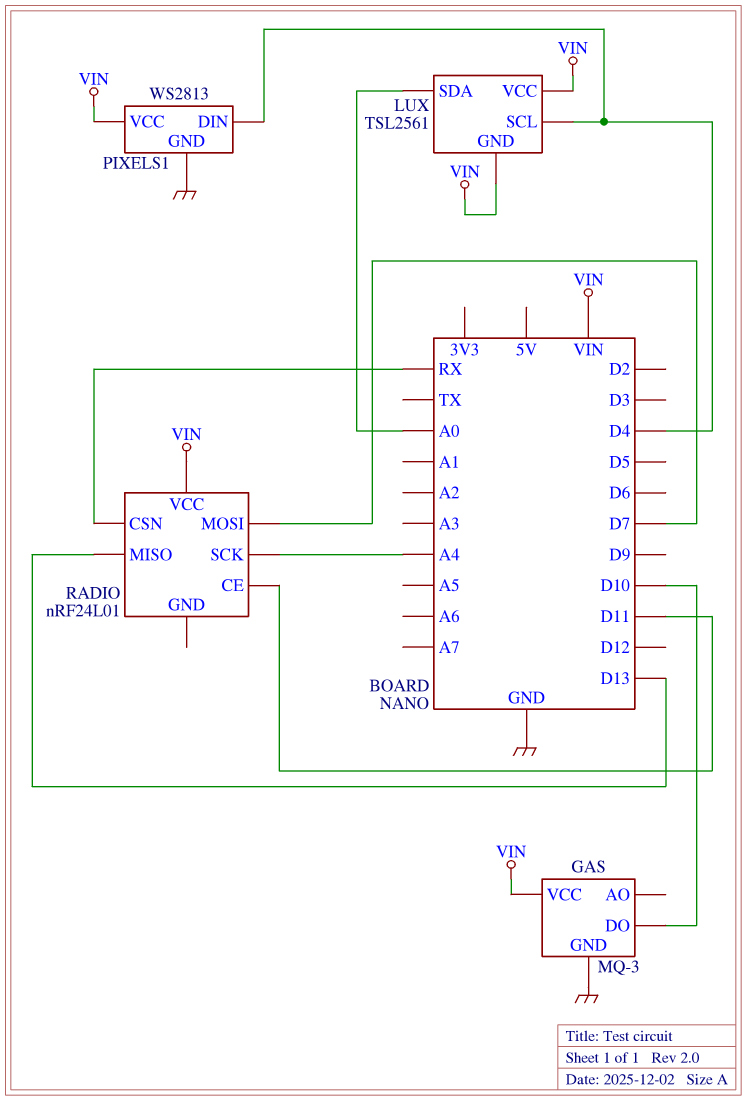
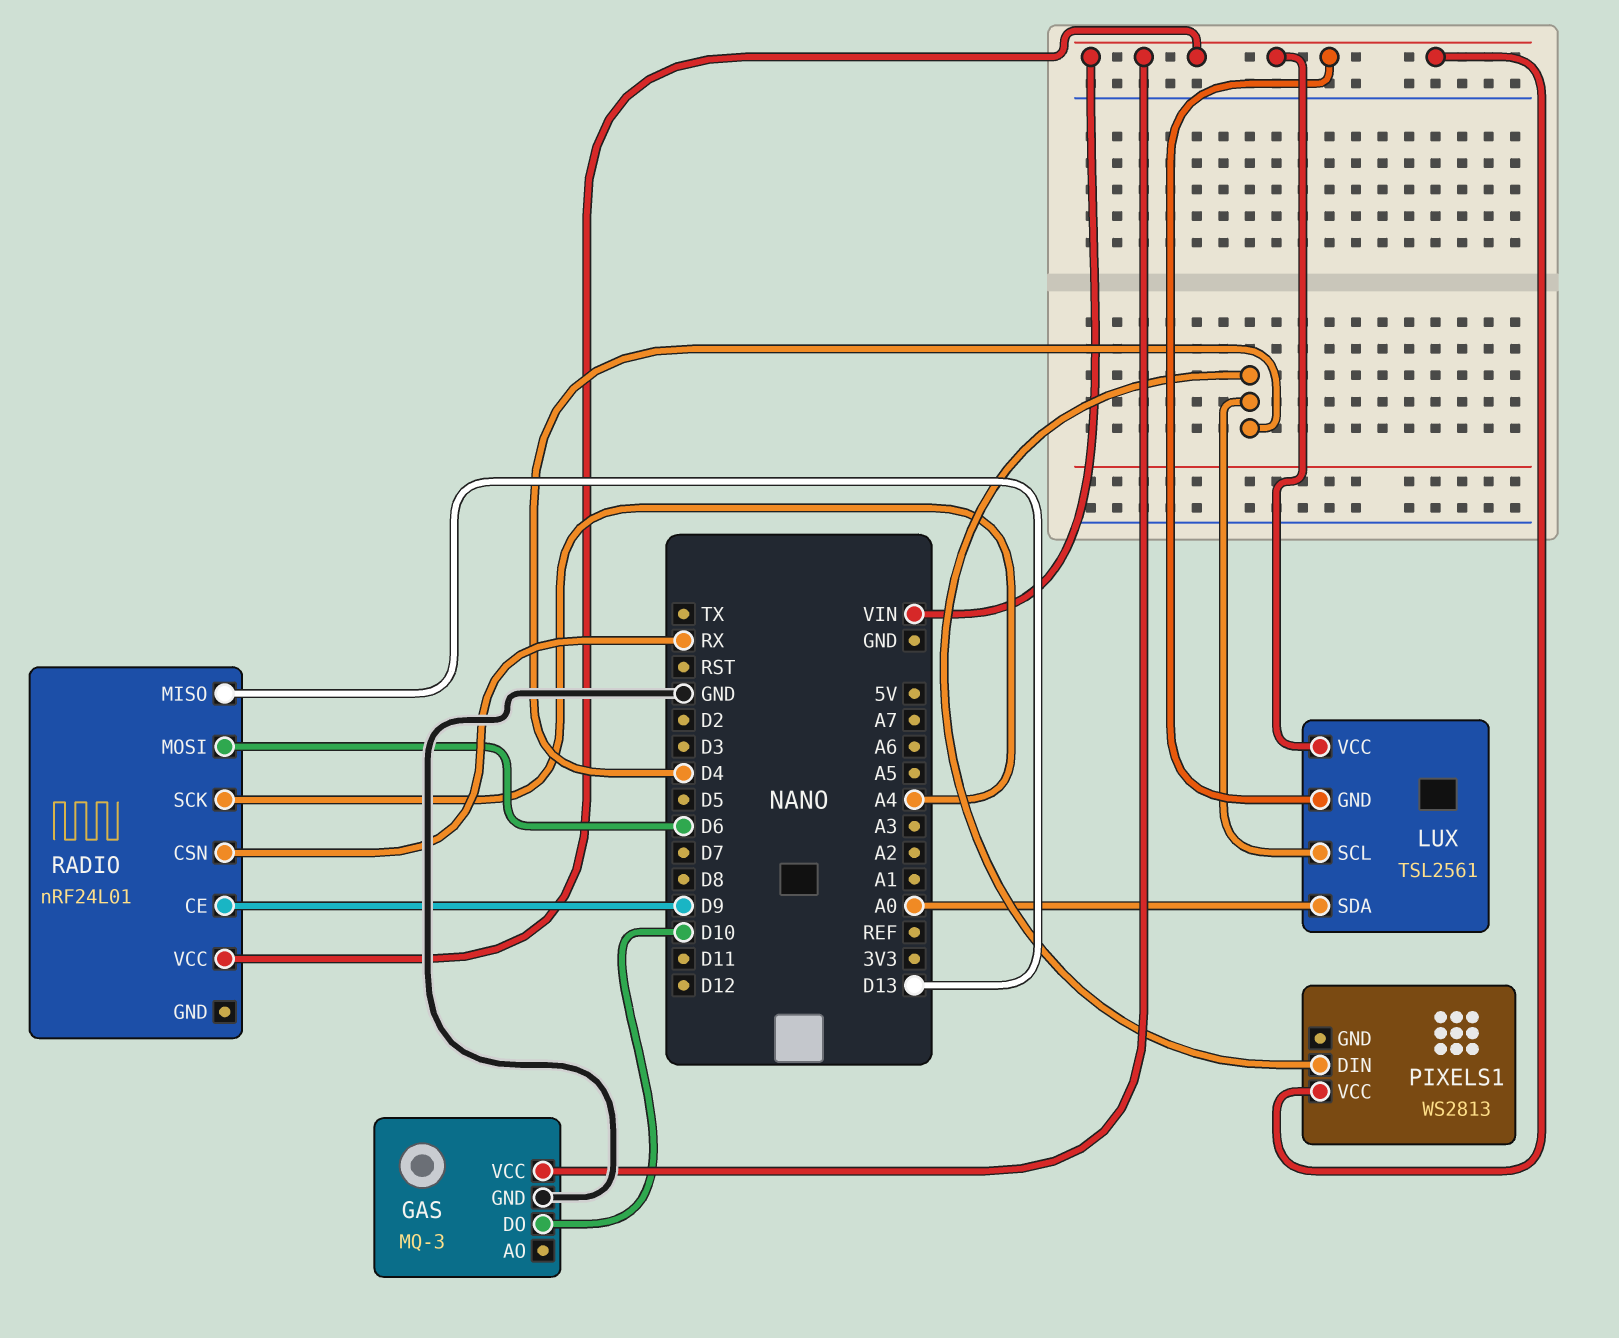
PIXELS1 pin GND: GND -> none
RADIO pin CE: D11 -> D9
RADIO pin MOSI: D7 -> D6

